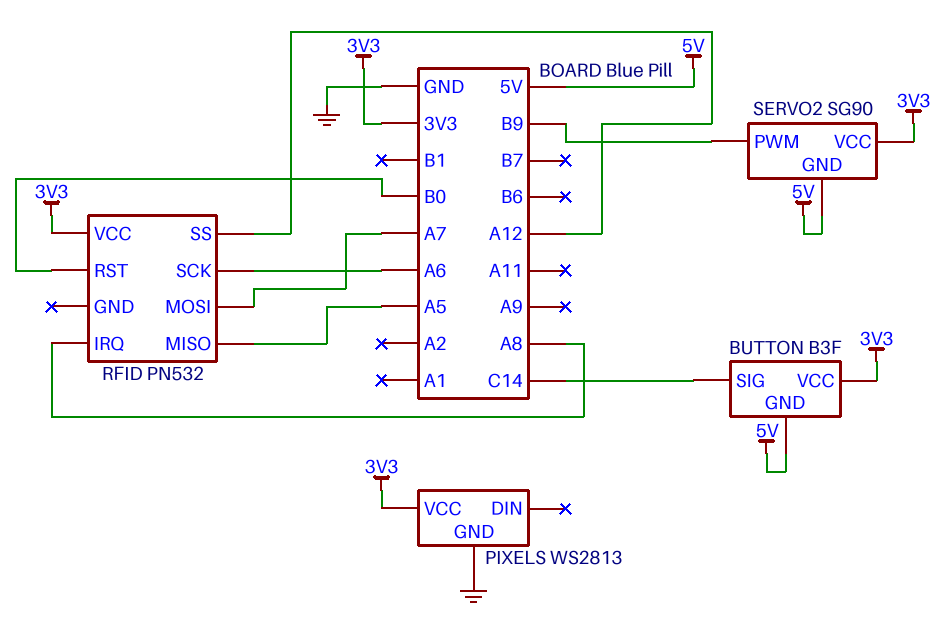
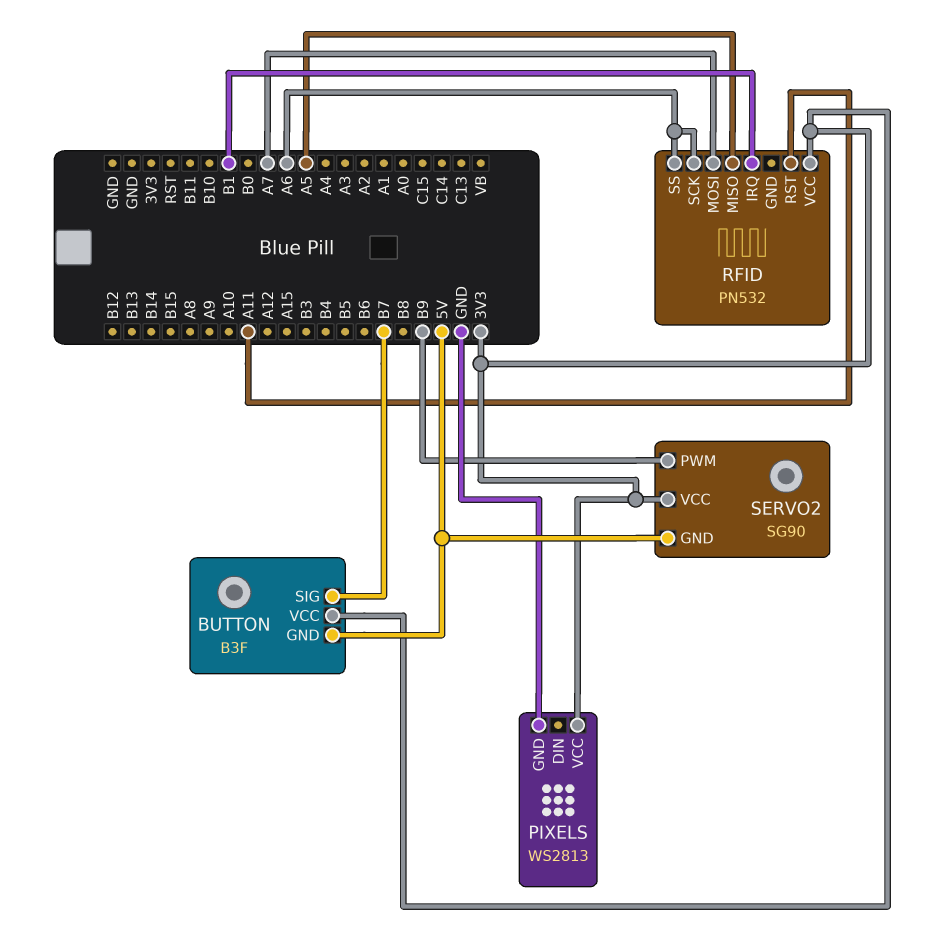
BUTTON pin SIG: C14 -> B7
RFID pin IRQ: A8 -> B1
RFID pin RST: B0 -> A11
RFID pin SS: A12 -> A6

